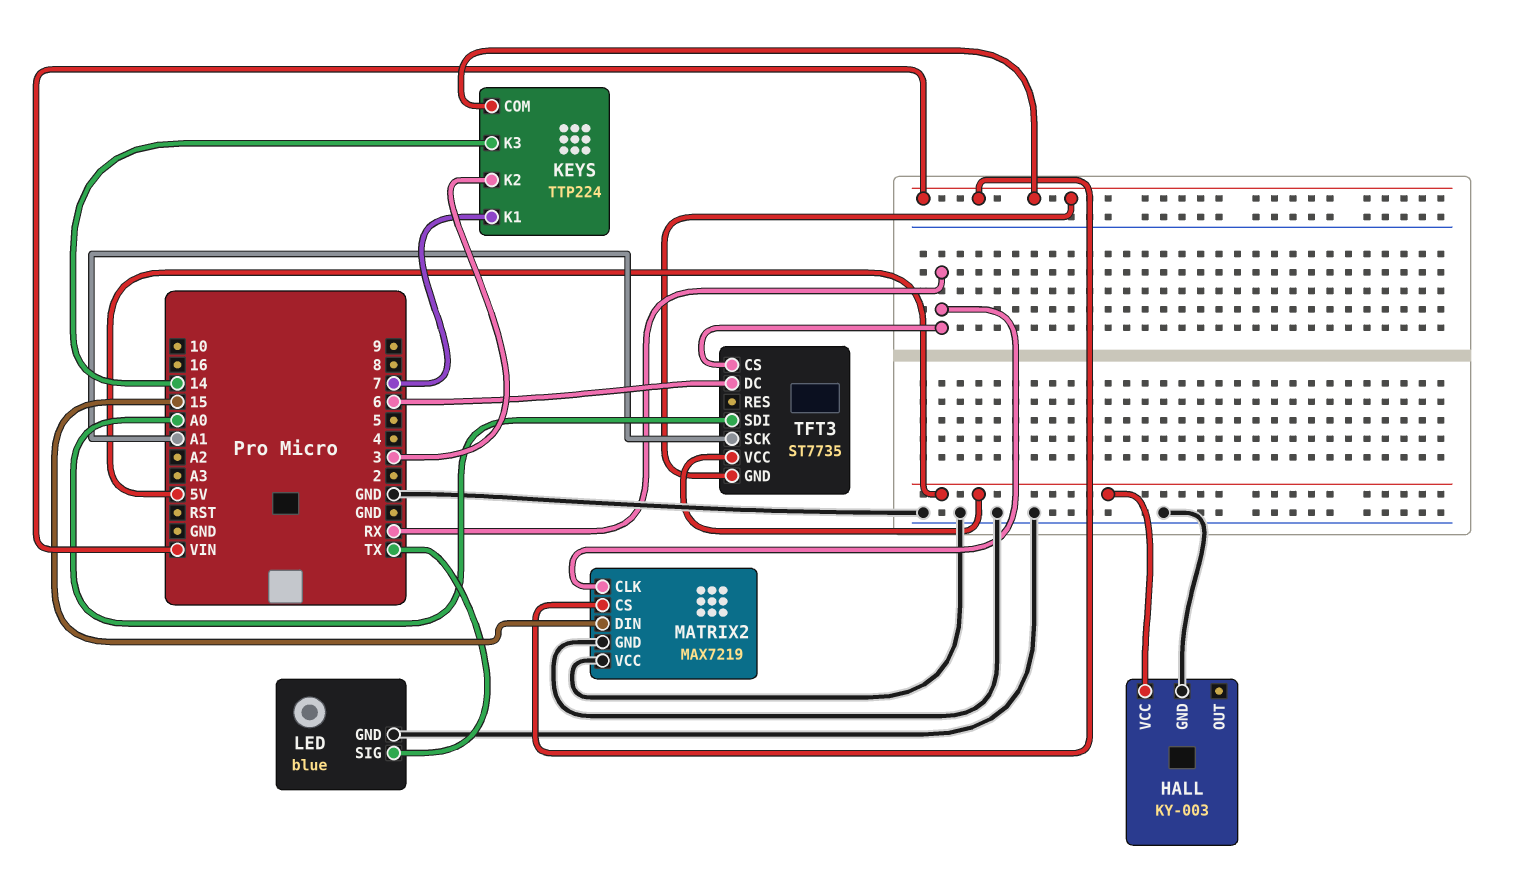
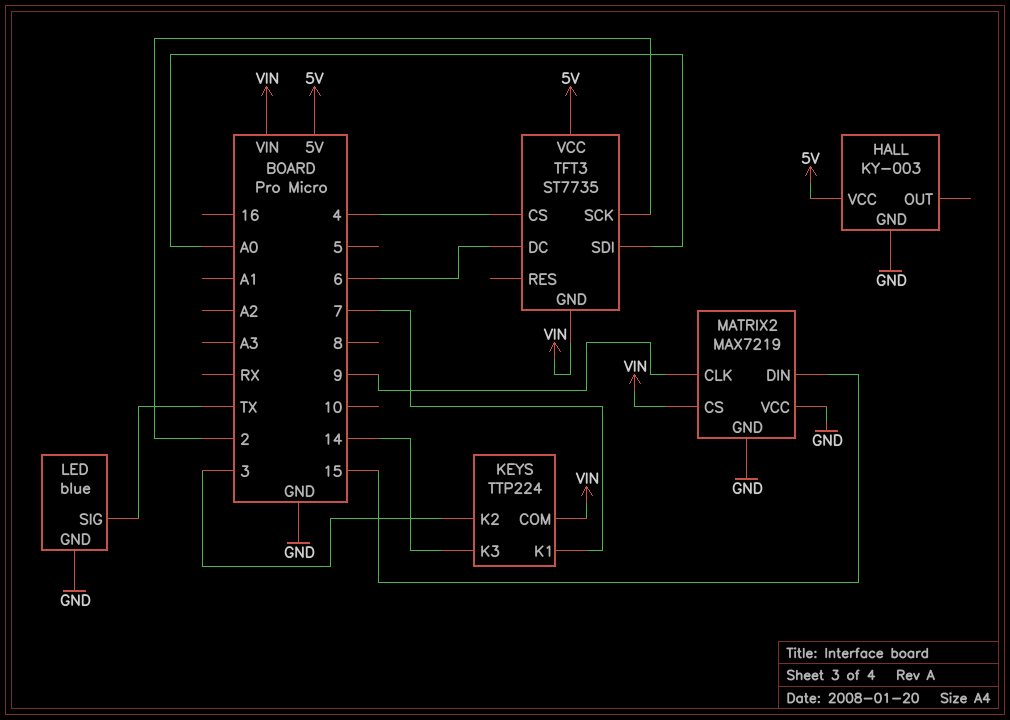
MATRIX2 pin CLK: RX -> 9
TFT3 pin CS: RX -> 4
TFT3 pin SCK: A1 -> 2

